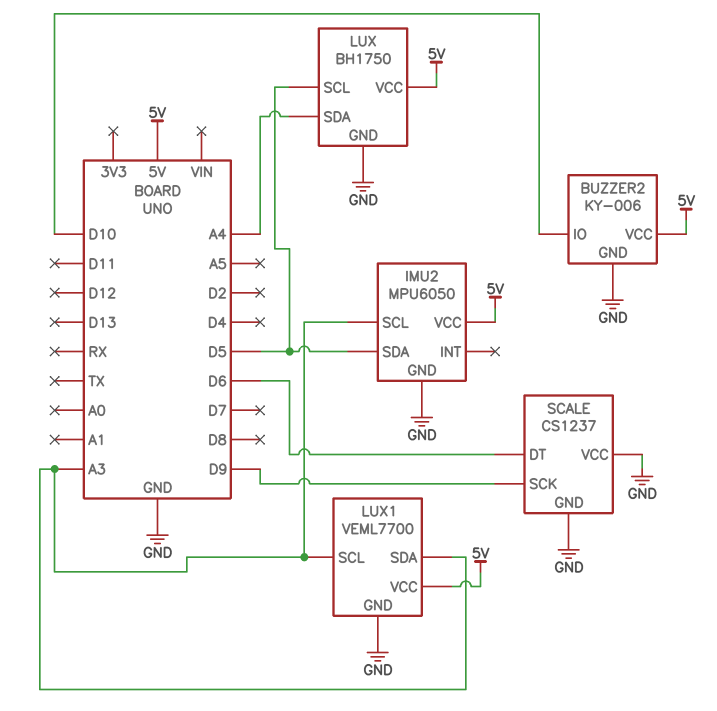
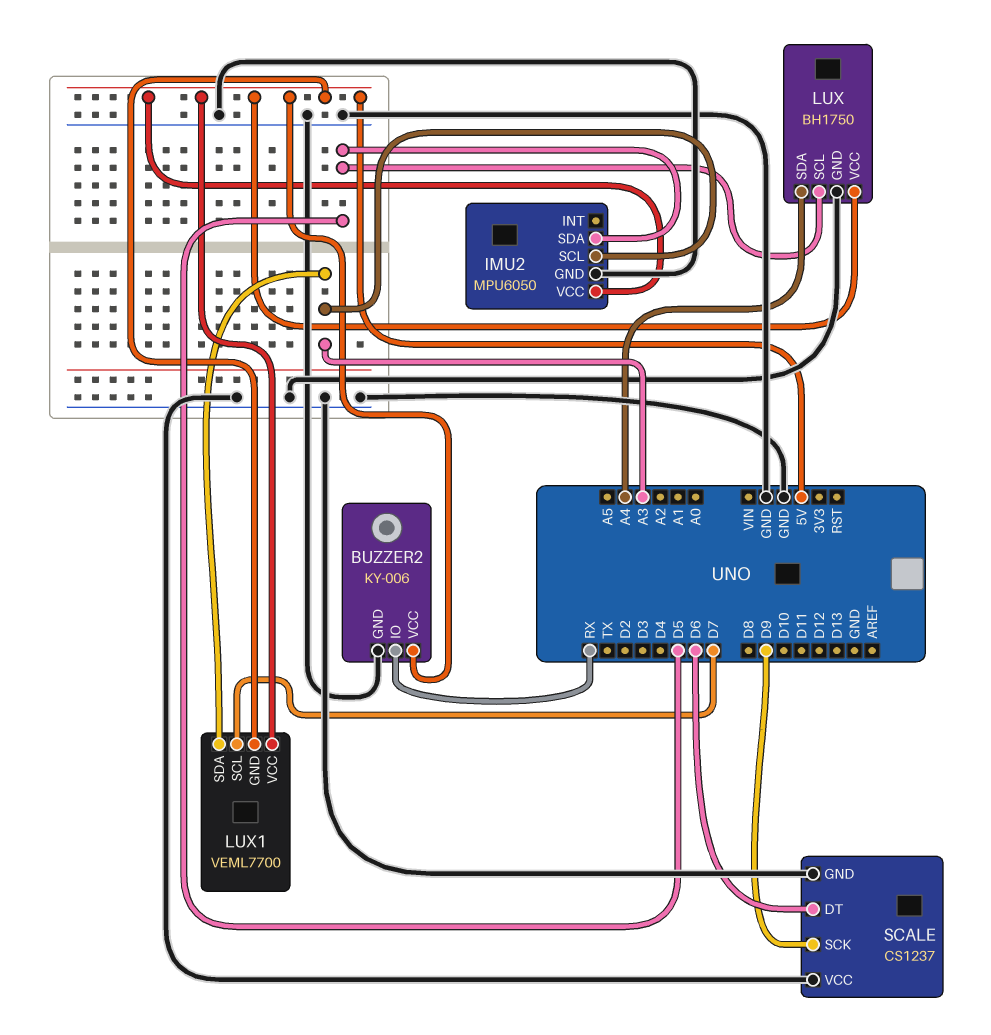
BUZZER2 pin IO: D10 -> RX
LUX1 pin GND: GND -> 5V
LUX1 pin SCL: A3 -> D7

